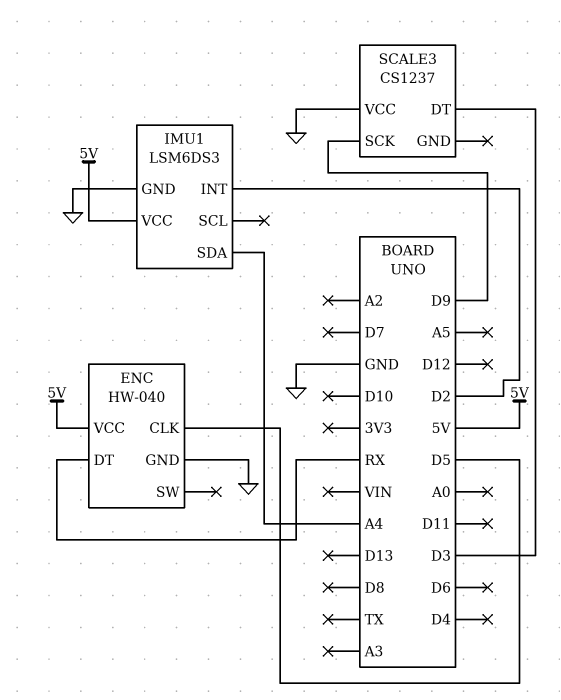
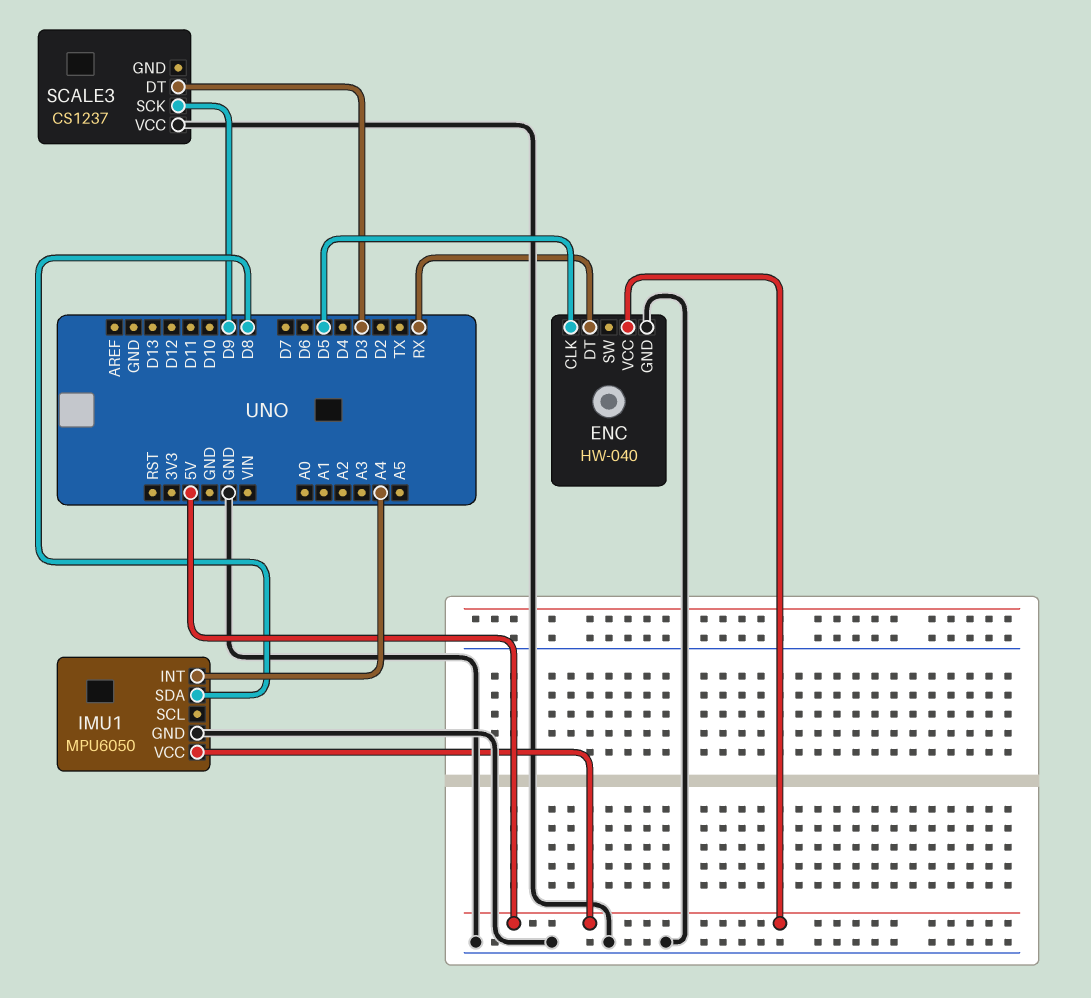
IMU1: LSM6DS3 -> MPU6050
IMU1 pin INT: D2 -> A4
IMU1 pin SDA: A4 -> D8

